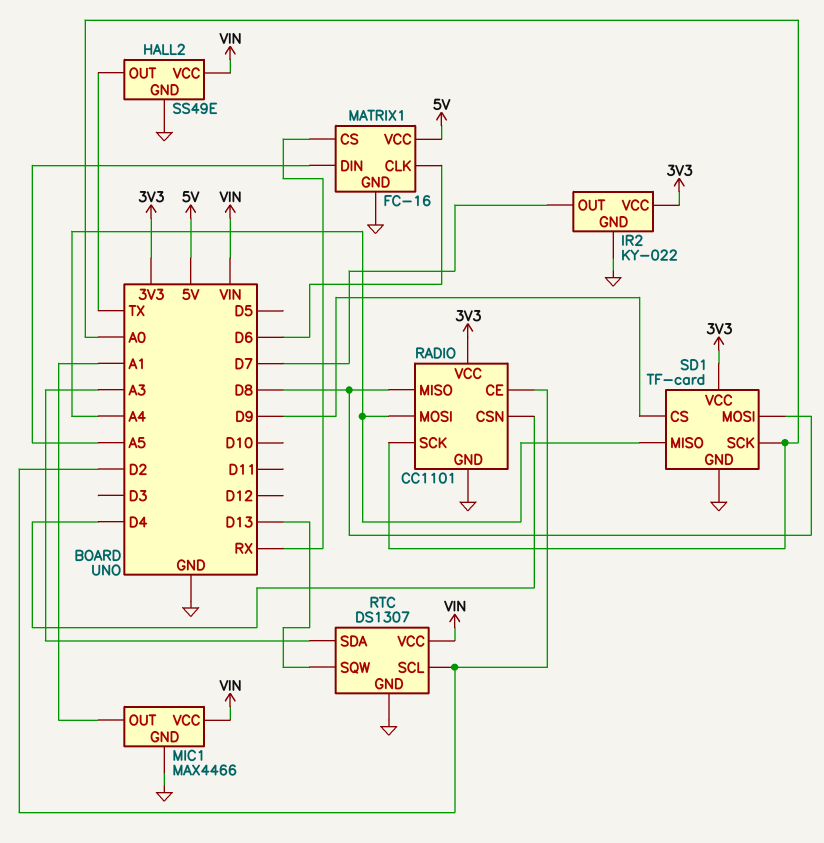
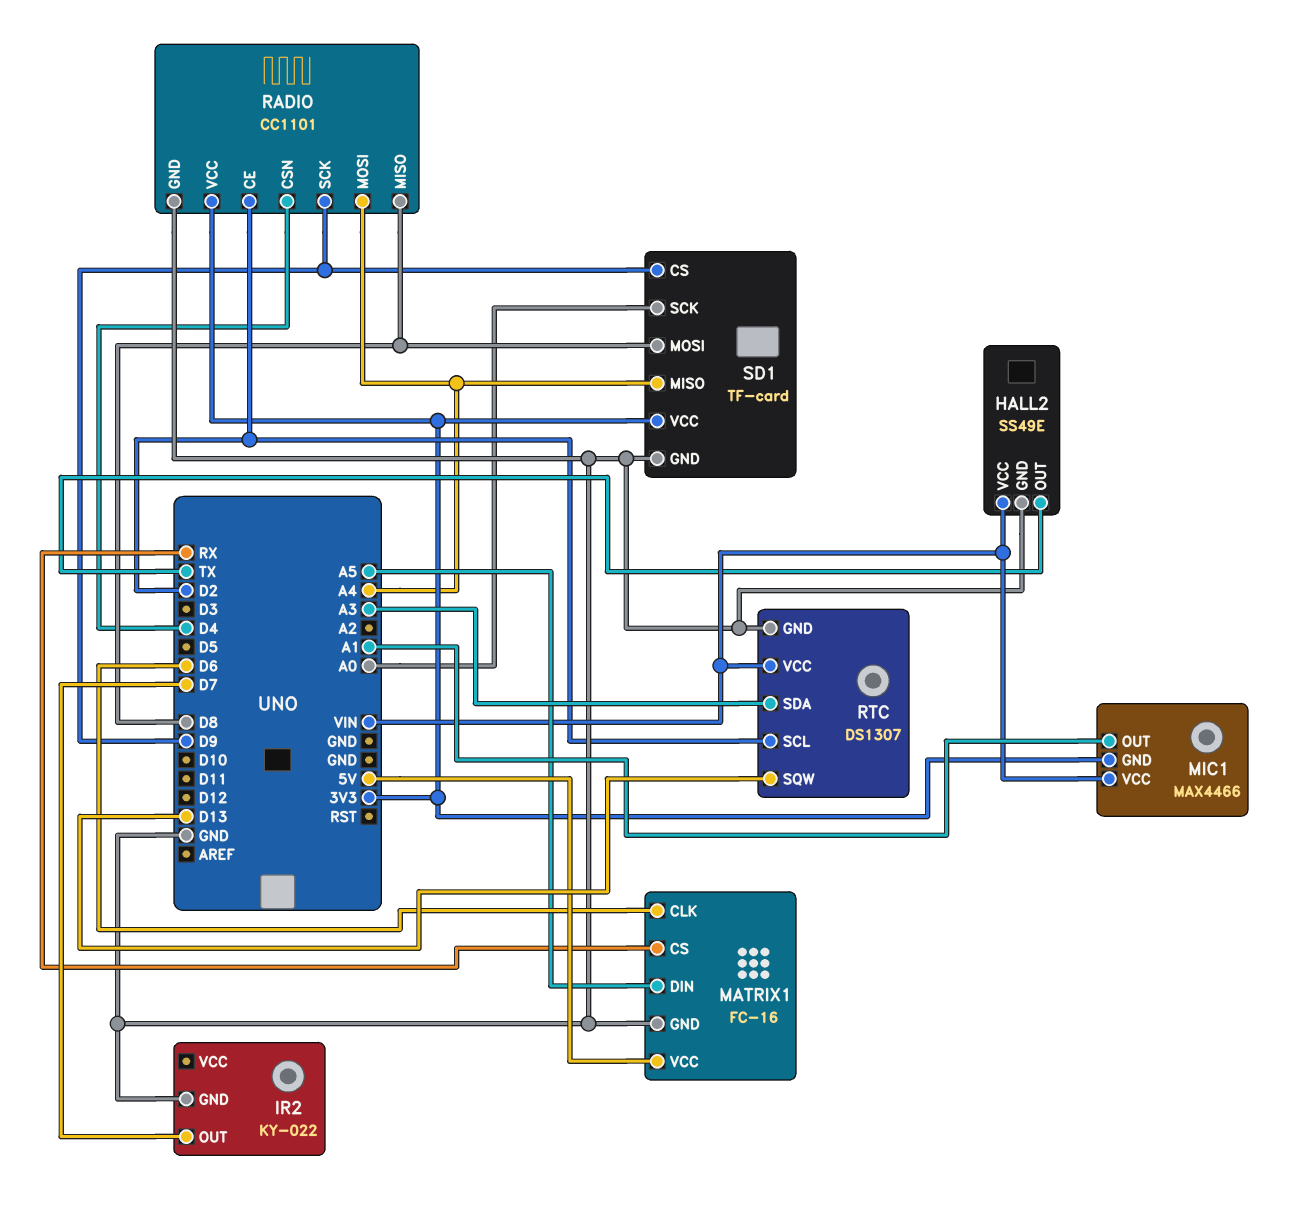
IR2 pin VCC: 3V3 -> none
MIC1 pin GND: GND -> 3V3
RADIO pin SCK: A0 -> D9

